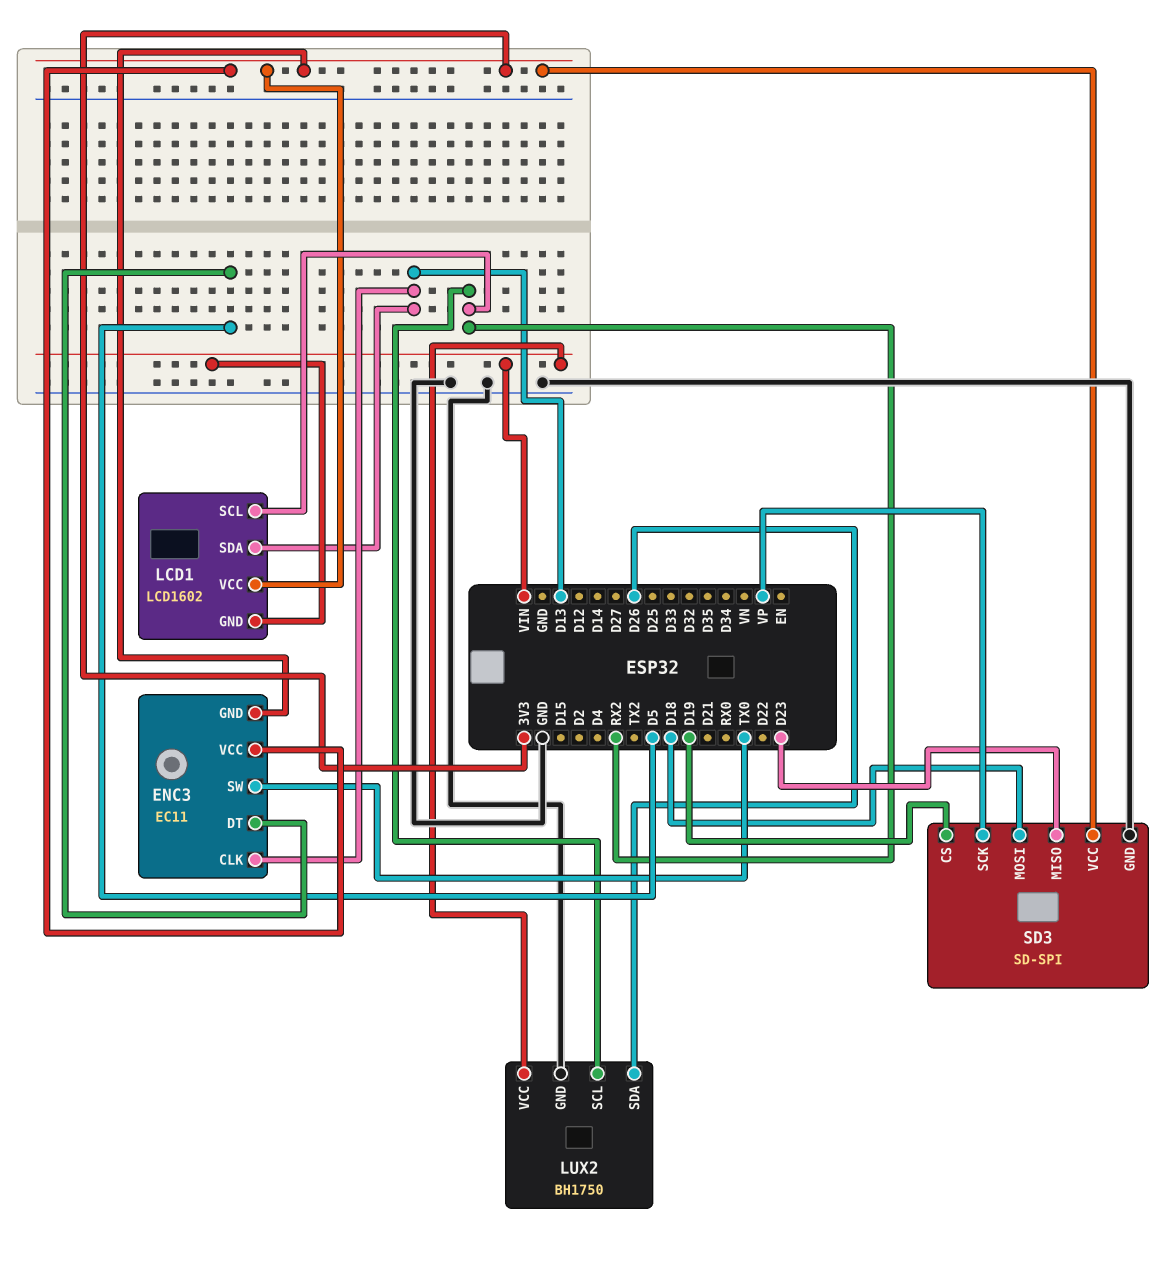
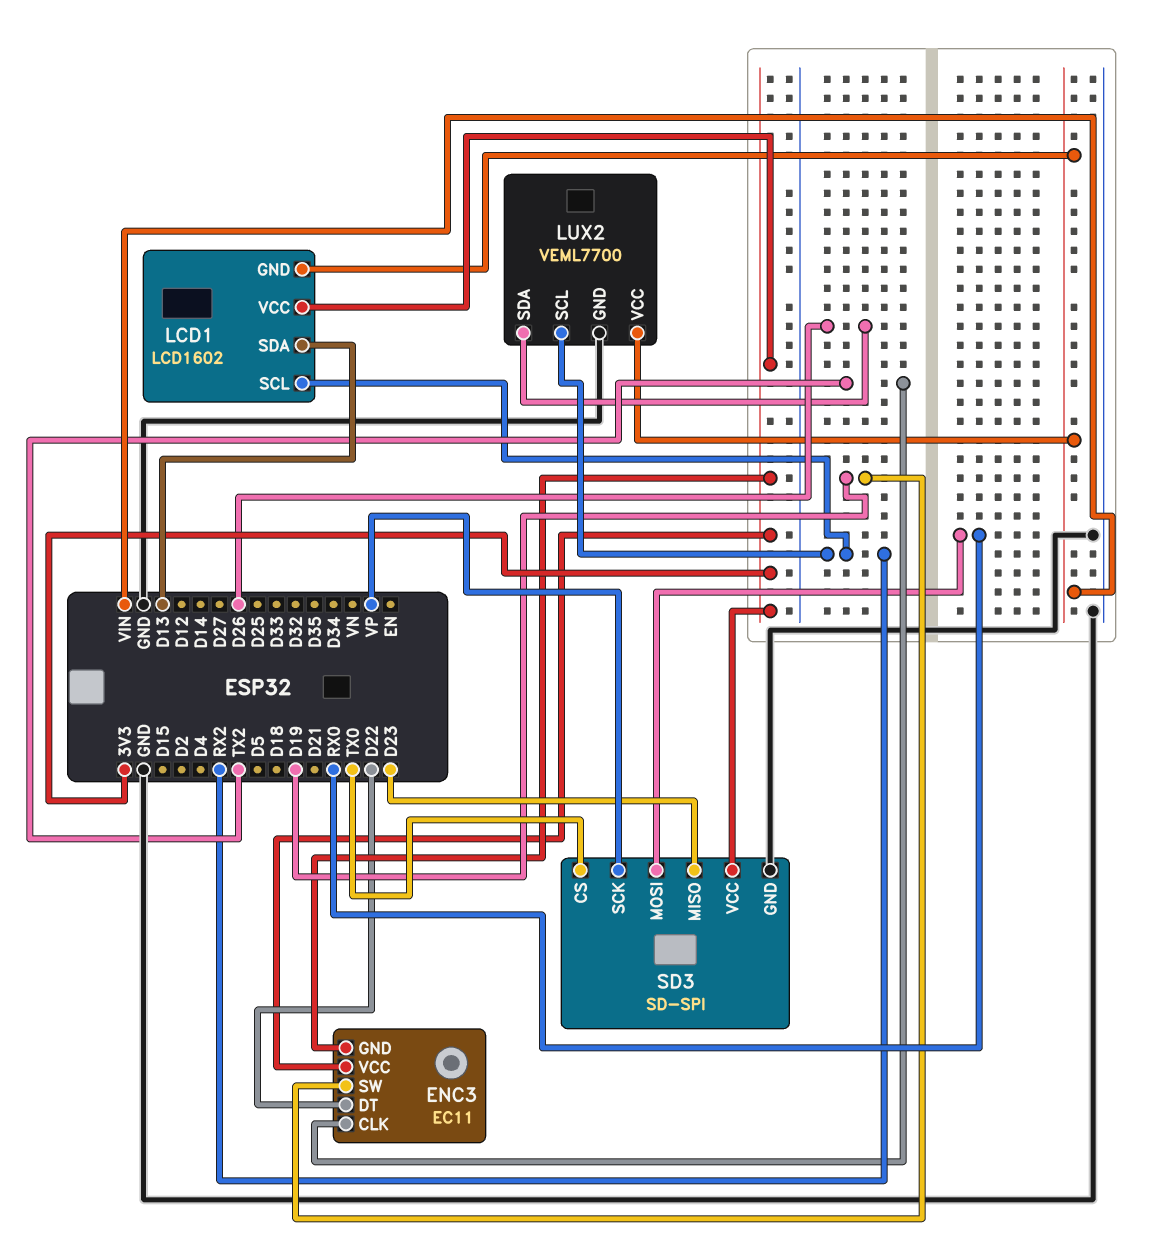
ENC3 pin CLK: D13 -> TX2
ENC3 pin DT: D5 -> D22
ENC3 pin SW: TX0 -> D19
LUX2: BH1750 -> VEML7700
SD3 pin CS: D19 -> TX0
SD3 pin MOSI: D18 -> RX0

